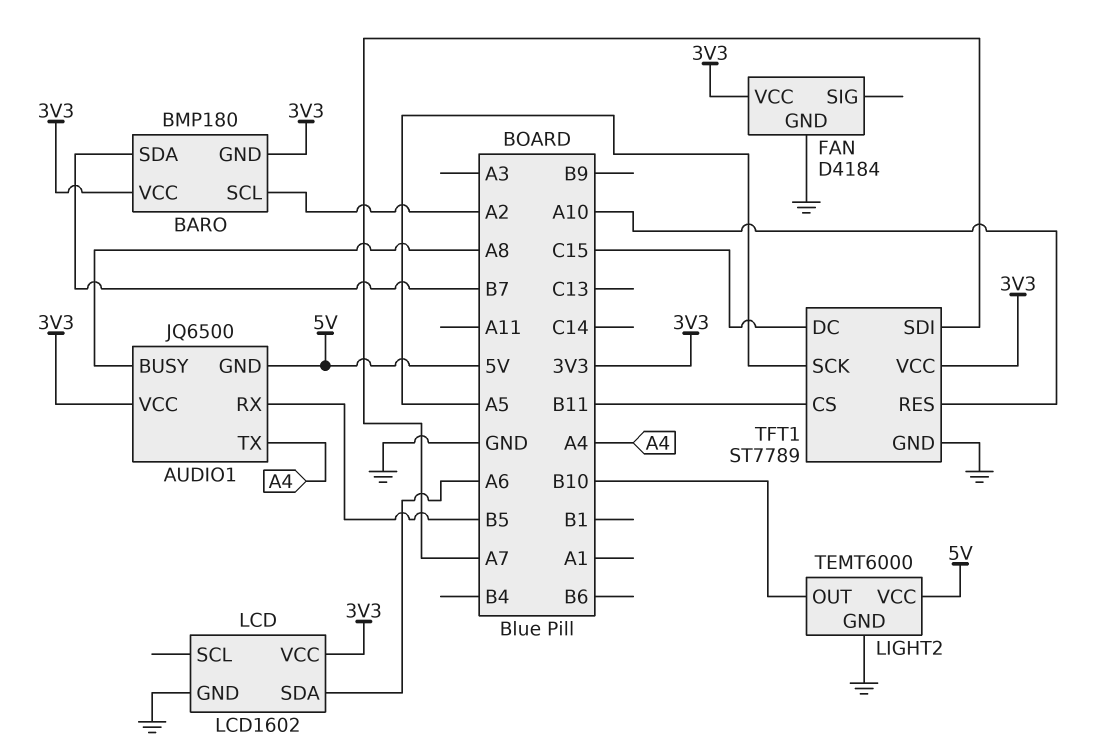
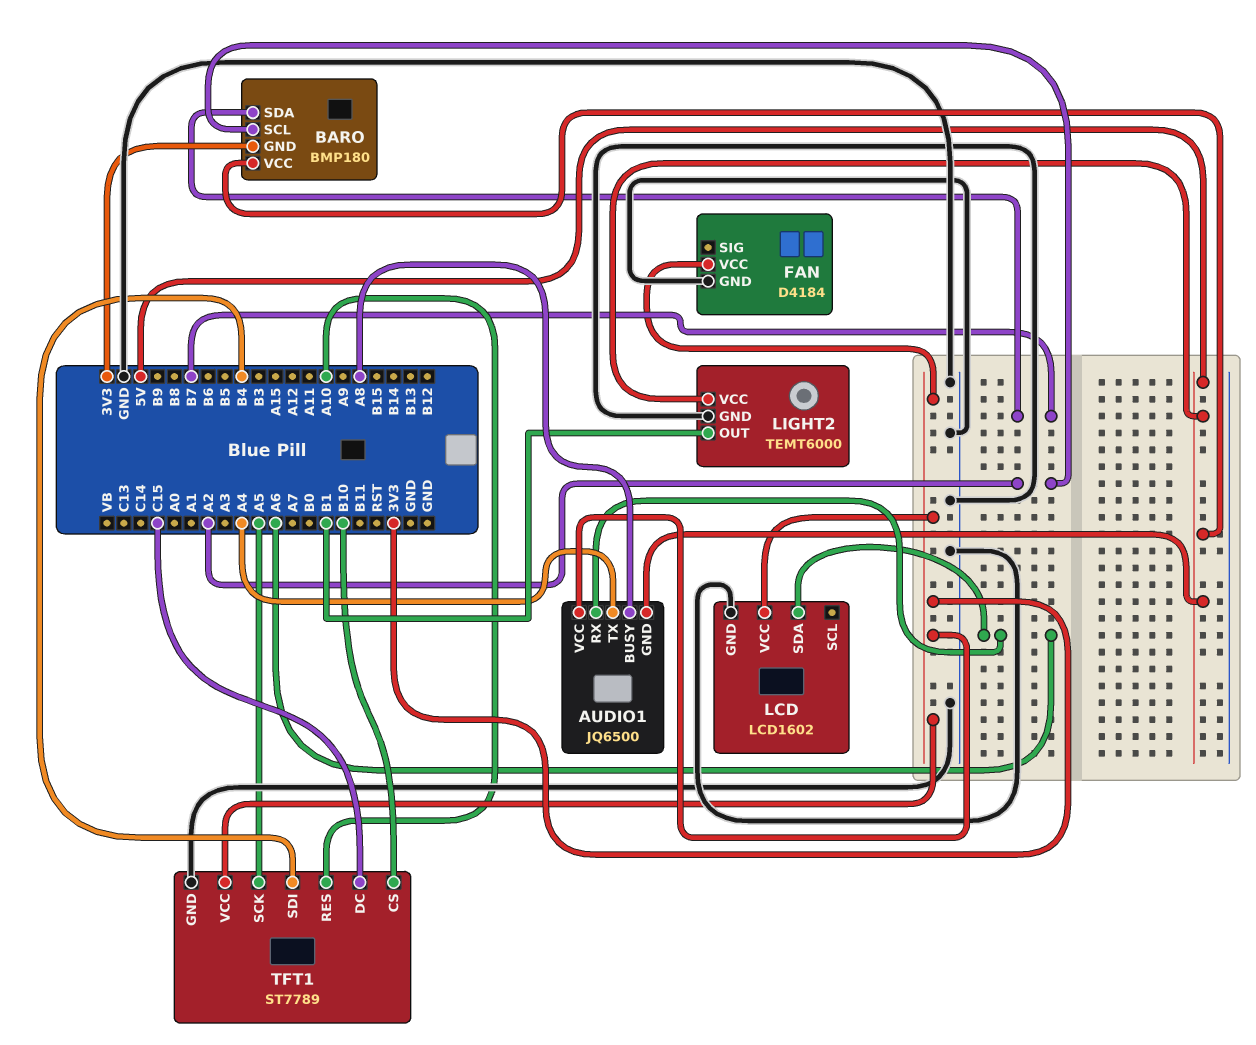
AUDIO1 pin RX: B5 -> A6
BARO pin VCC: 3V3 -> 5V
LIGHT2 pin OUT: B10 -> B1
TFT1 pin CS: B11 -> B10
TFT1 pin SDI: A7 -> B4

